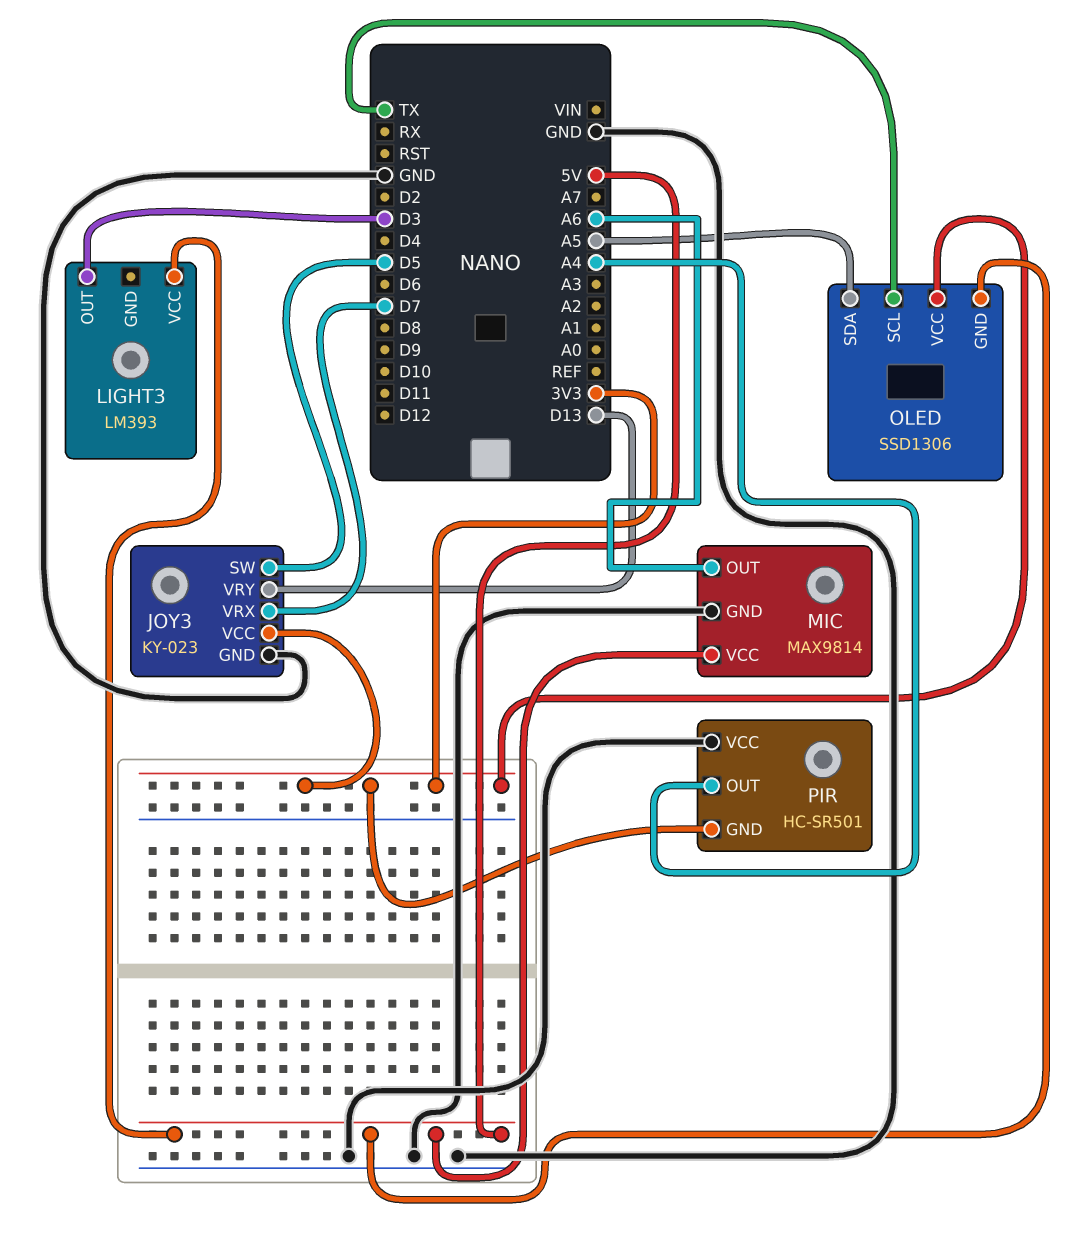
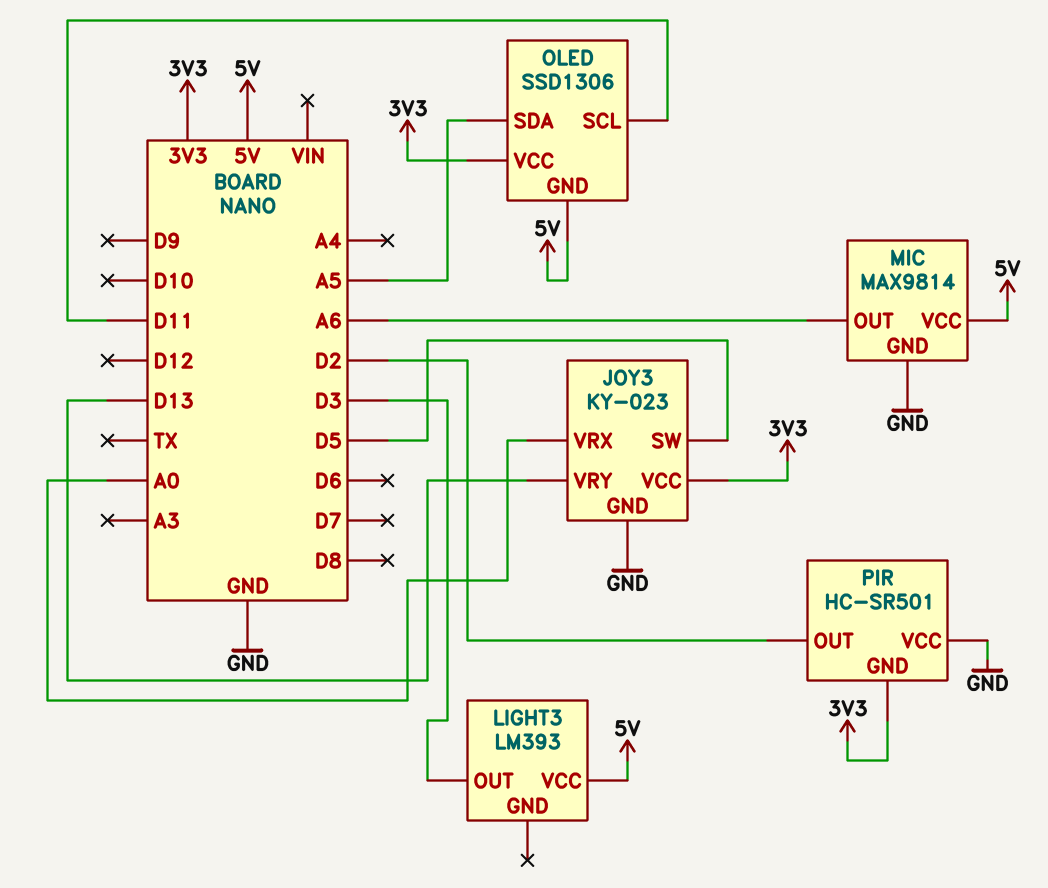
JOY3 pin VRX: D7 -> A0
OLED pin SCL: TX -> D11
PIR pin OUT: A4 -> D2

